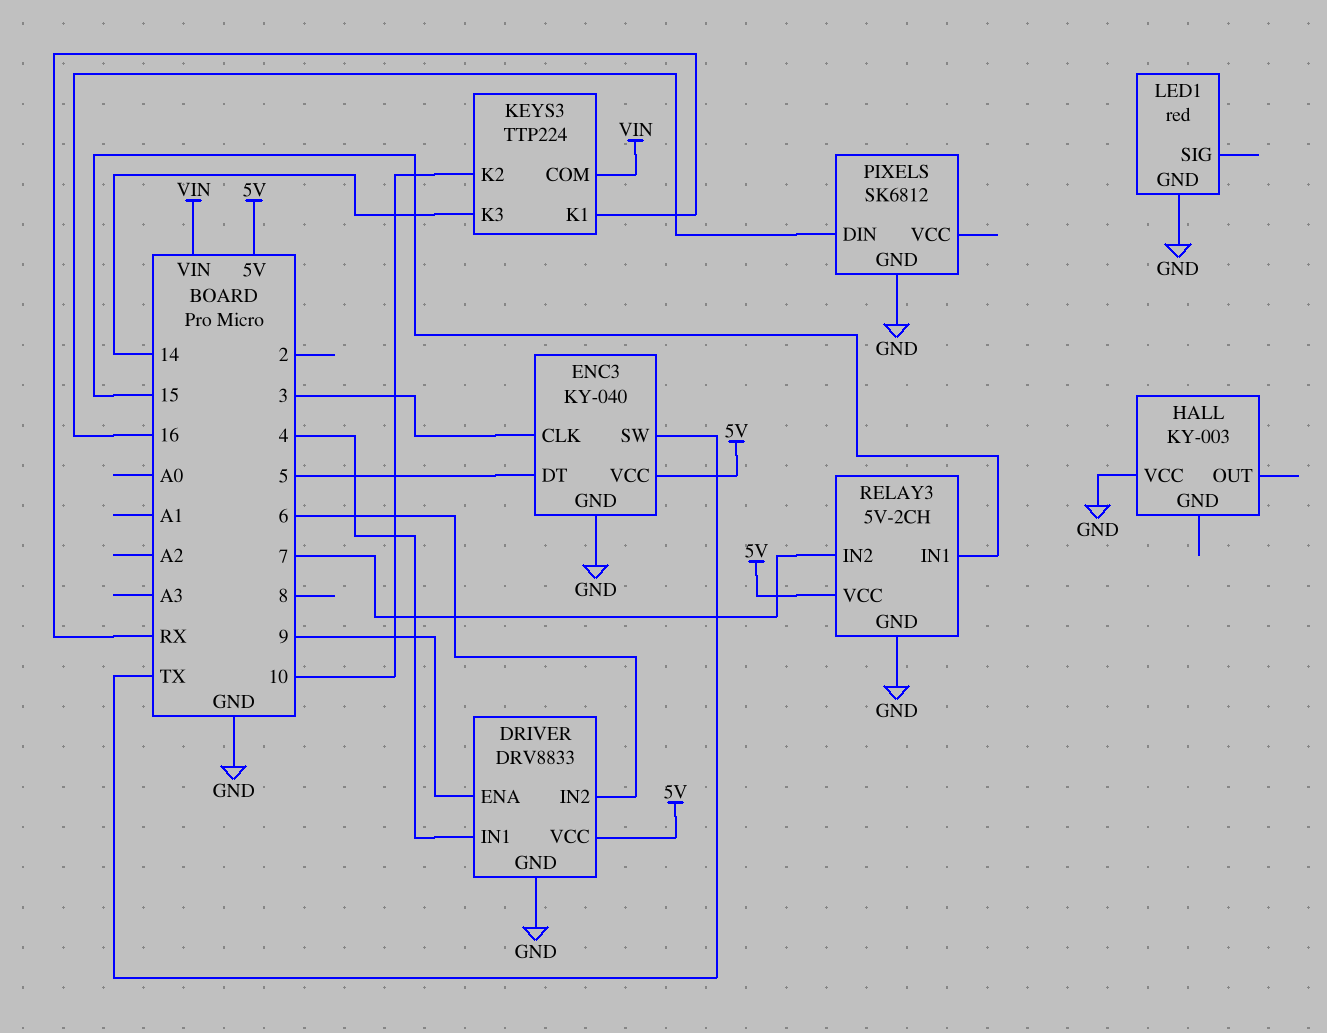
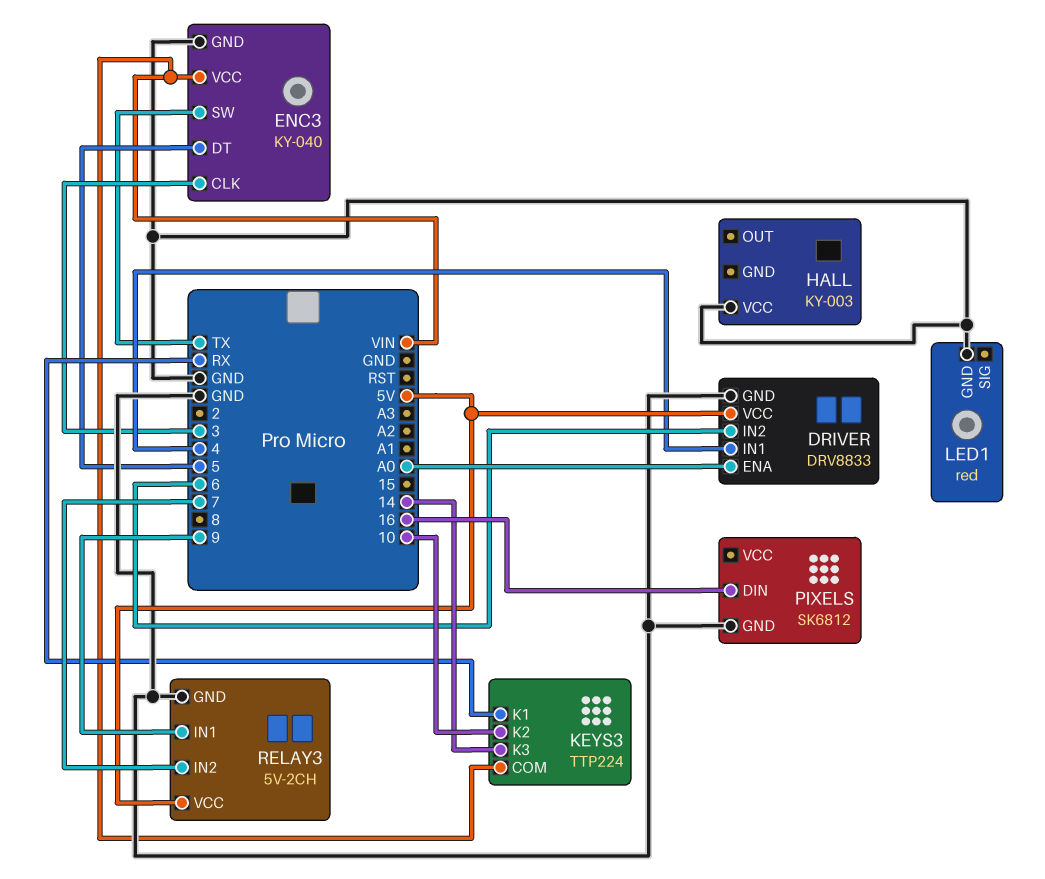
DRIVER pin ENA: 9 -> A0
ENC3 pin VCC: 5V -> VIN
RELAY3 pin IN1: 15 -> 9

